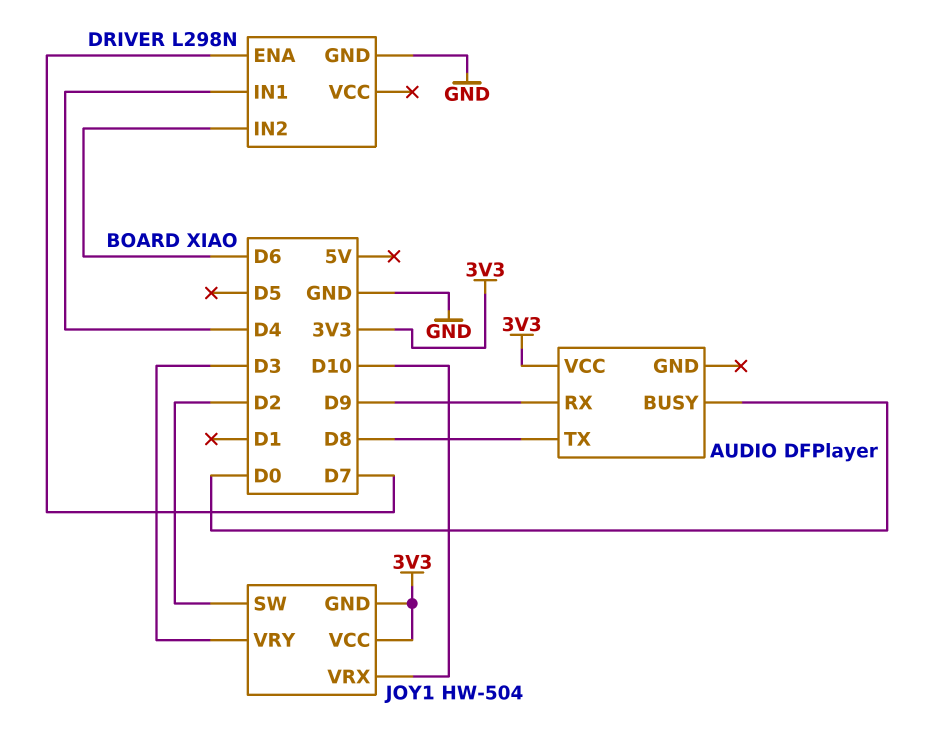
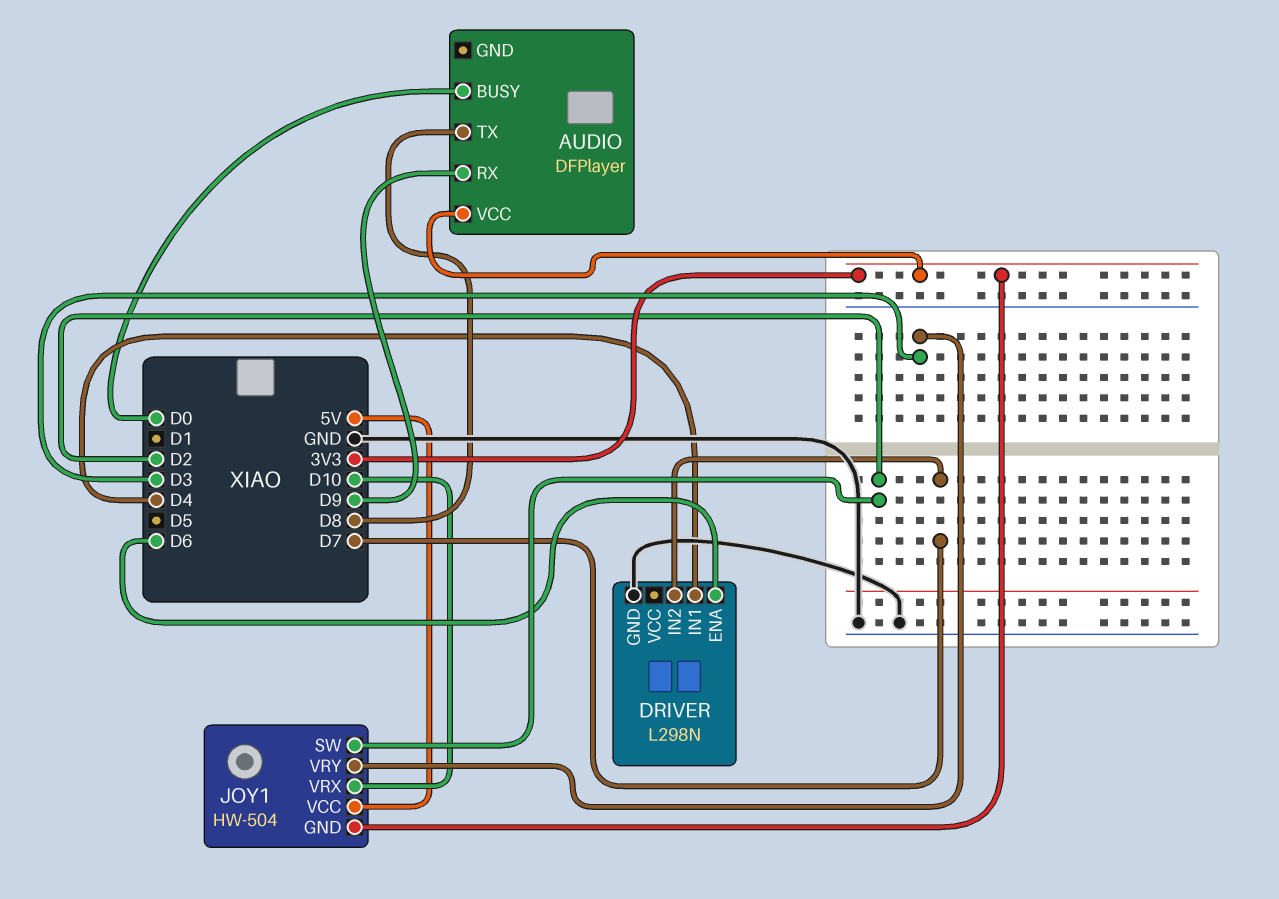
DRIVER pin ENA: D7 -> D6
DRIVER pin IN2: D6 -> D7
JOY1 pin VCC: 3V3 -> 5V

